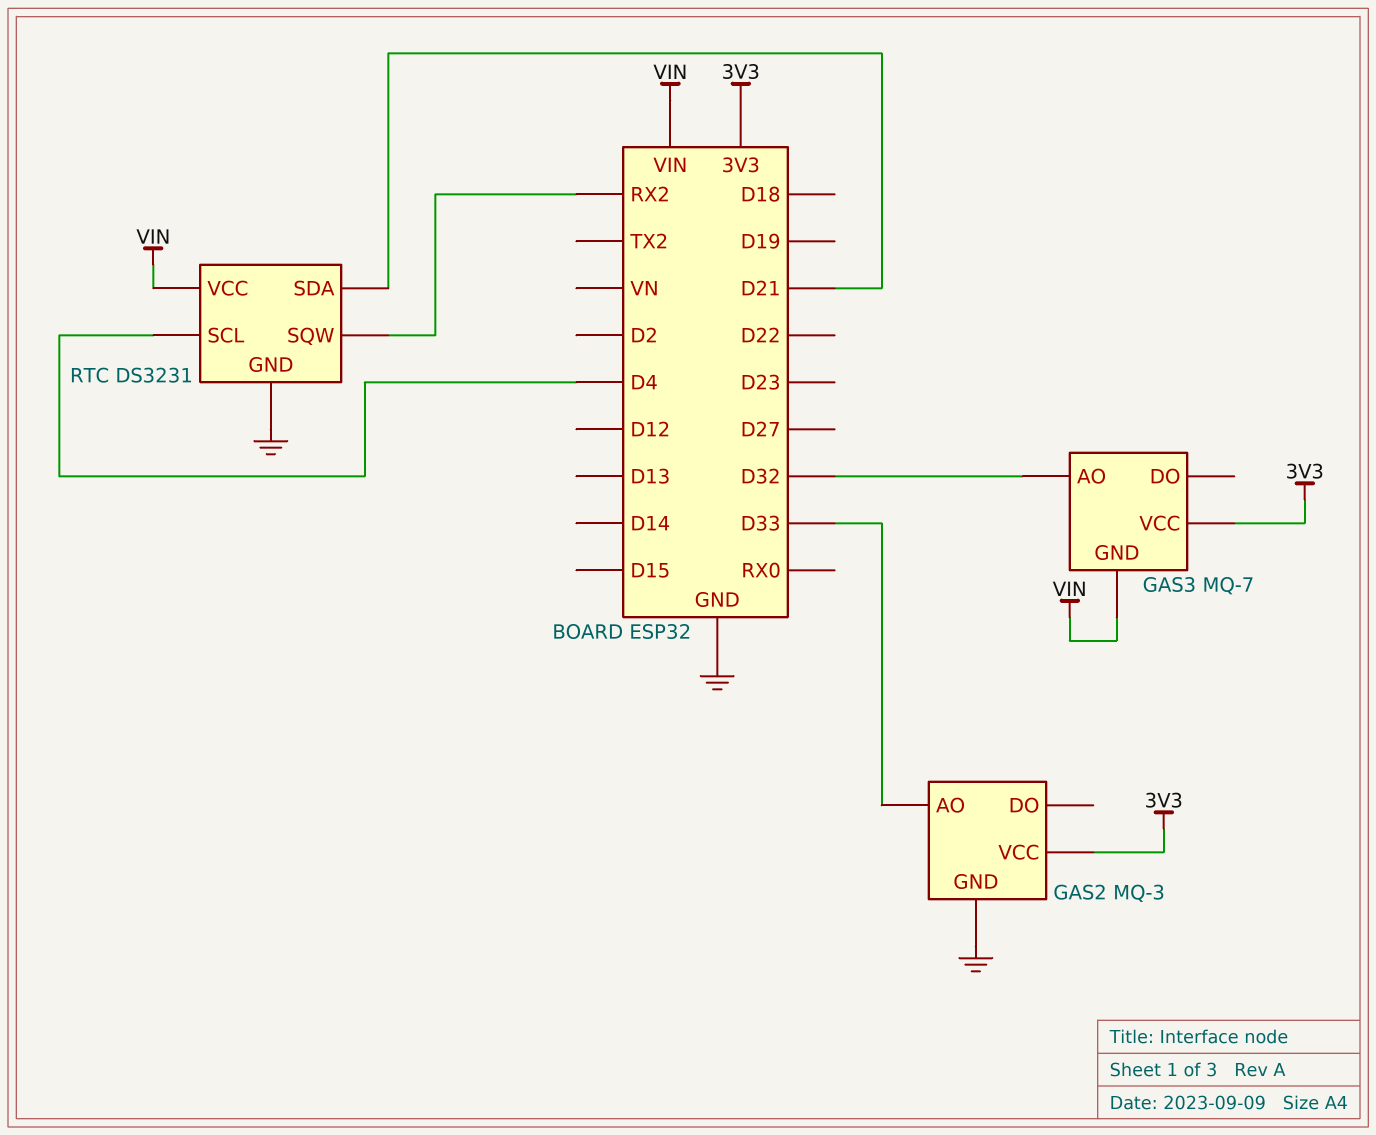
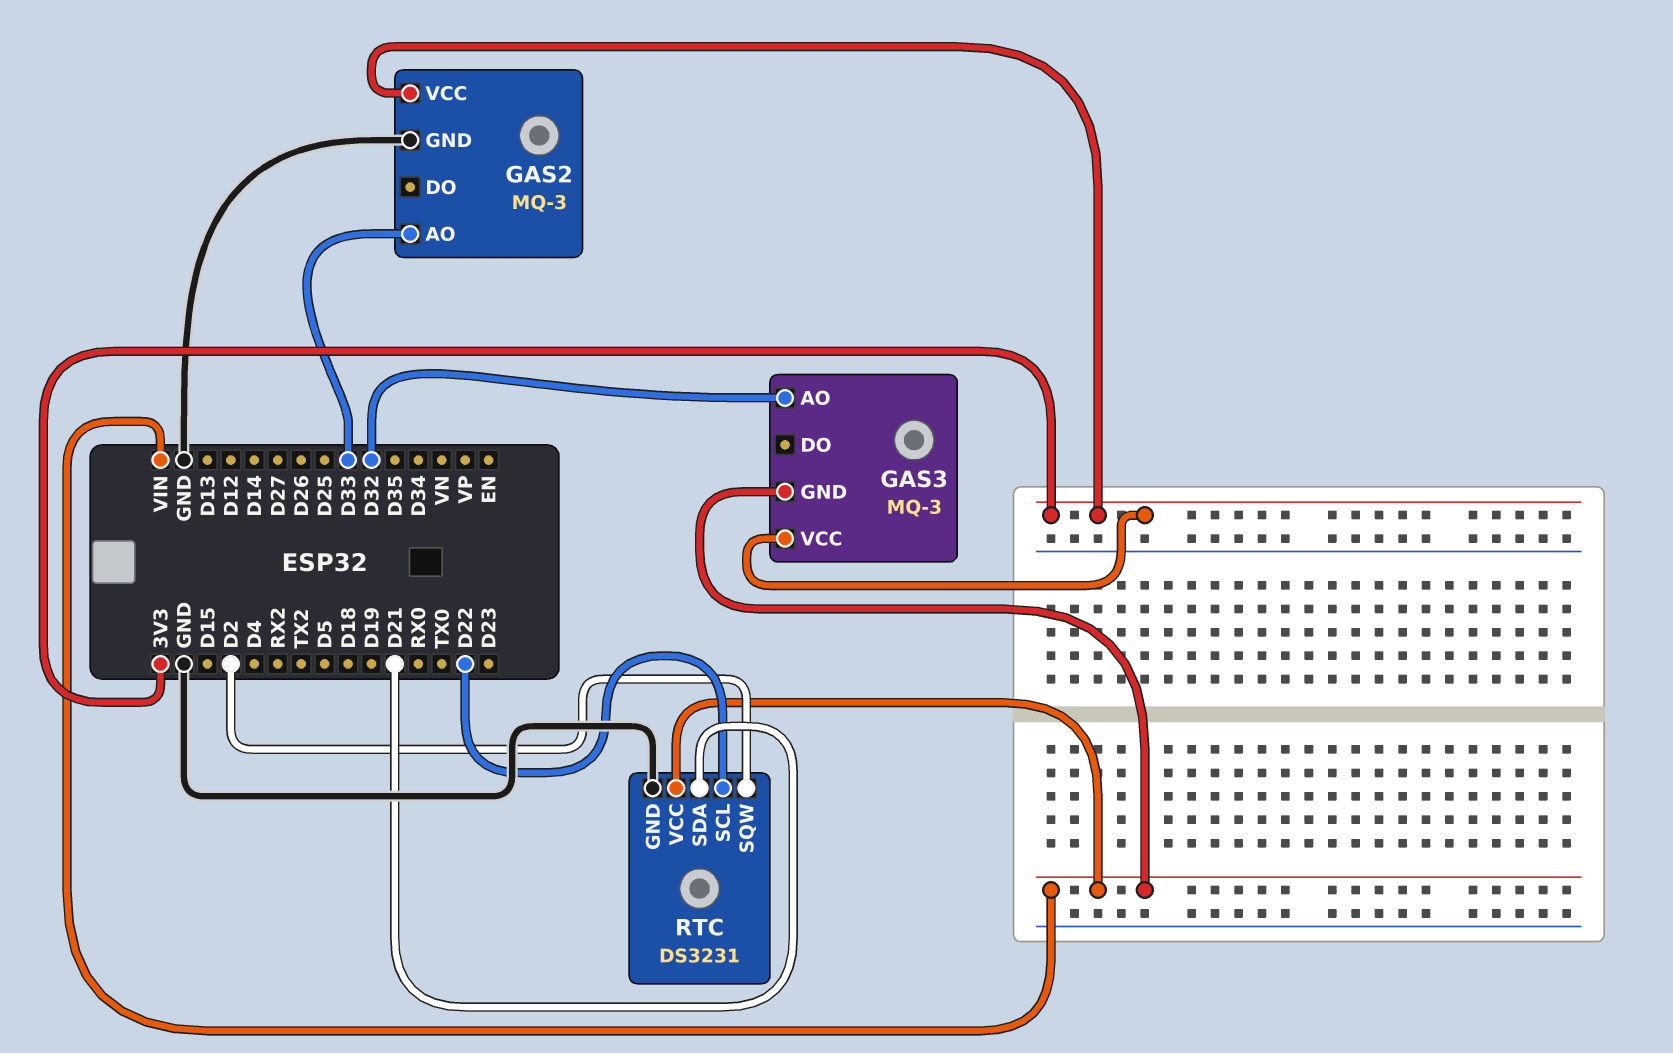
GAS3: MQ-7 -> MQ-3
RTC pin SCL: D4 -> D22
RTC pin SQW: RX2 -> D2

